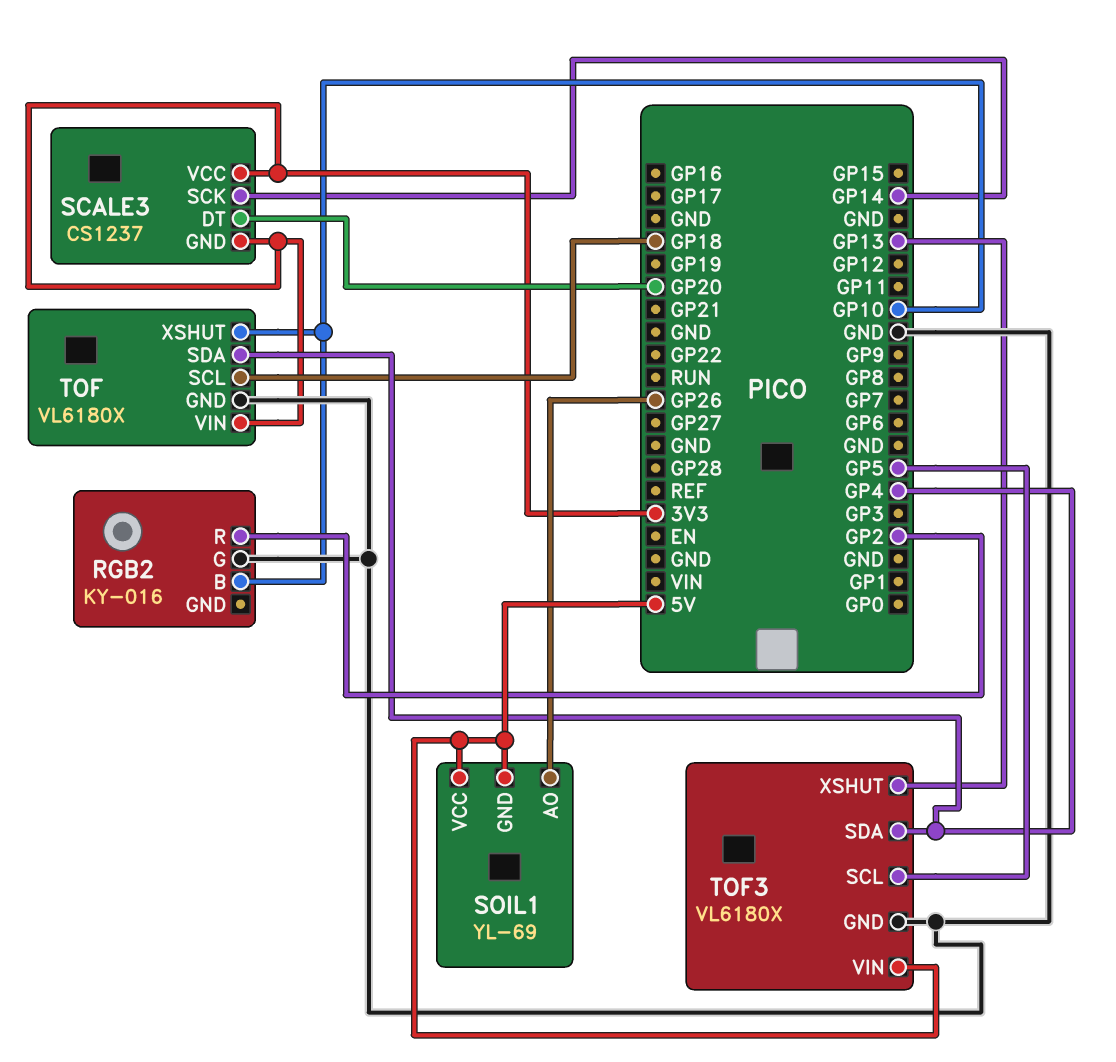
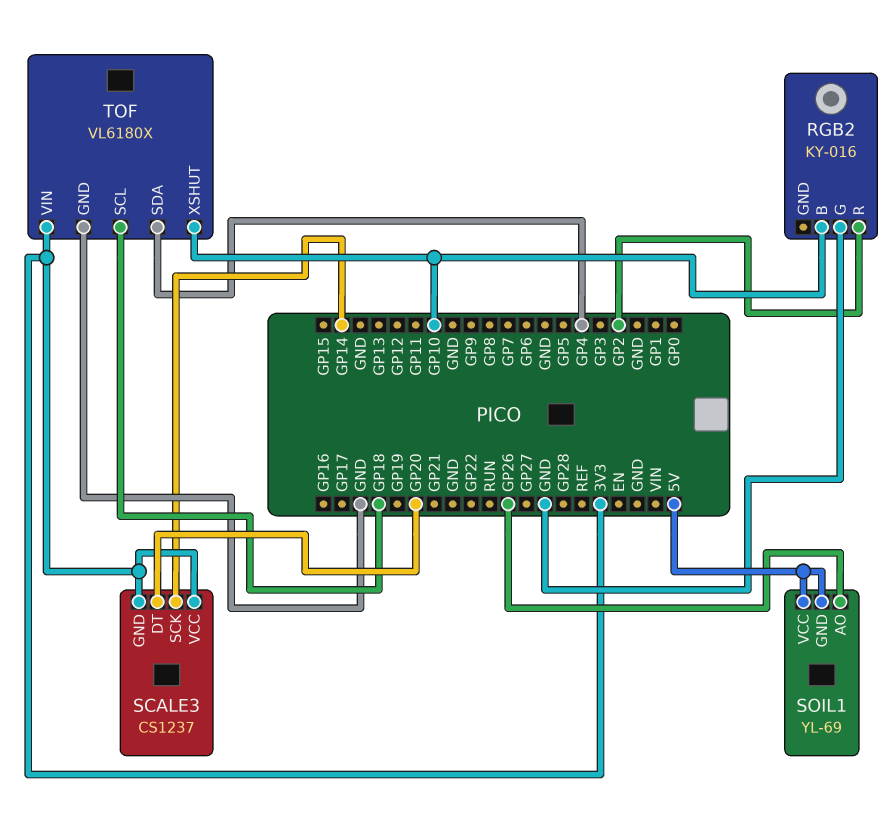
TOF3: VL6180X -> none
TOF3 pin GND: GND -> none
TOF3 pin SCL: GP5 -> none
TOF3 pin SDA: GP4 -> none
TOF3 pin VIN: 5V -> none
TOF3 pin XSHUT: GP13 -> none

